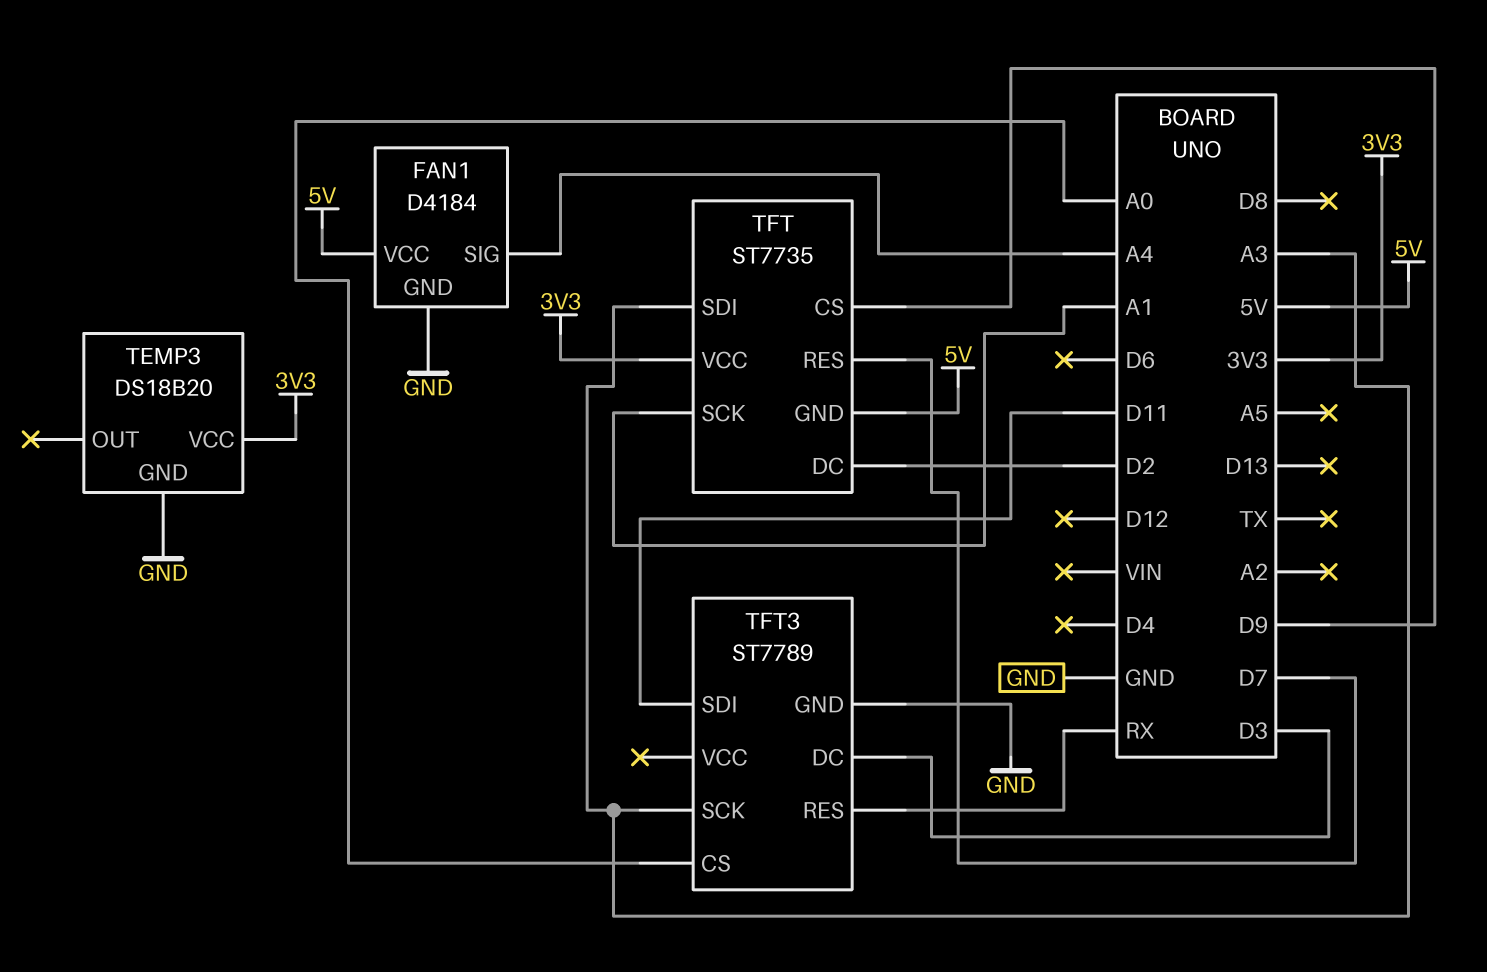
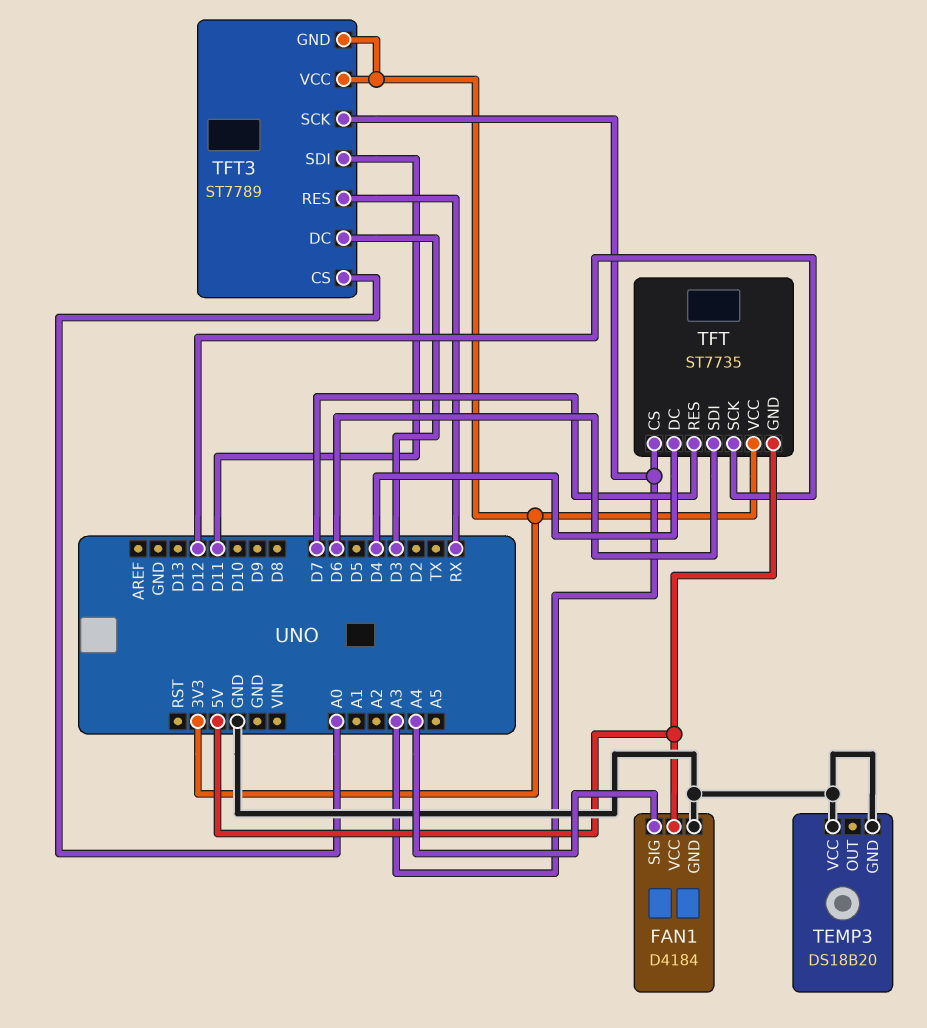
TEMP3 pin VCC: 3V3 -> GND
TFT pin CS: D9 -> A3
TFT pin DC: D2 -> D4
TFT pin SCK: A1 -> D12
TFT pin SDI: A3 -> D6
TFT3 pin GND: GND -> 3V3
TFT3 pin VCC: none -> 3V3

